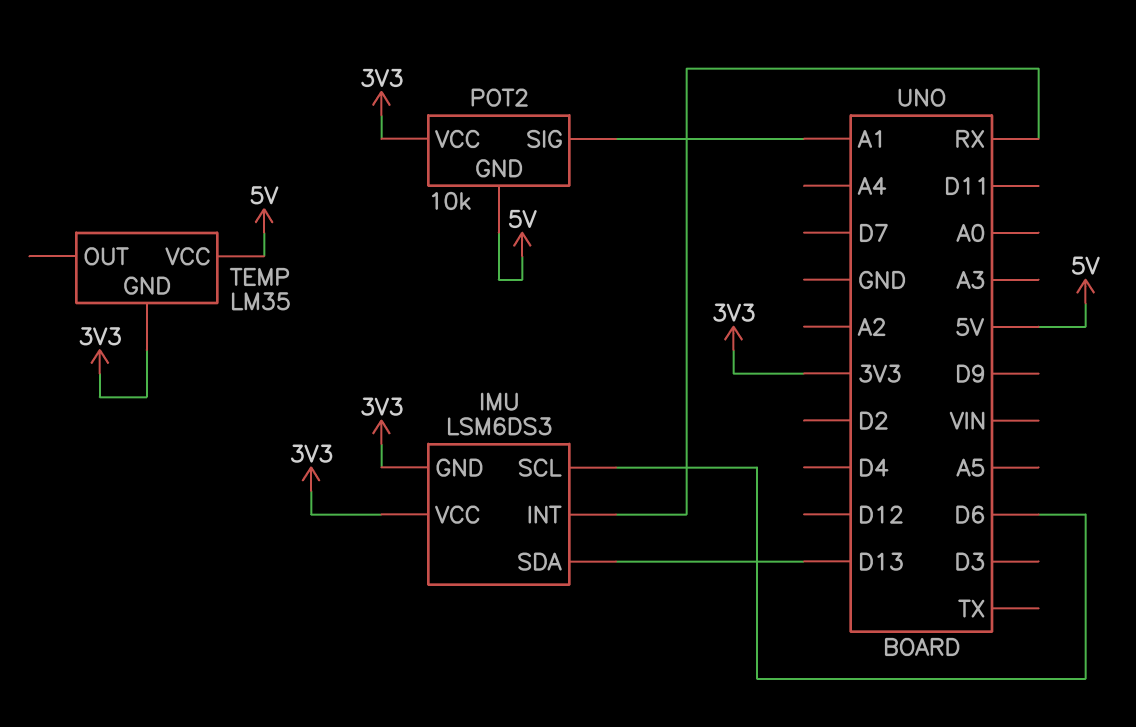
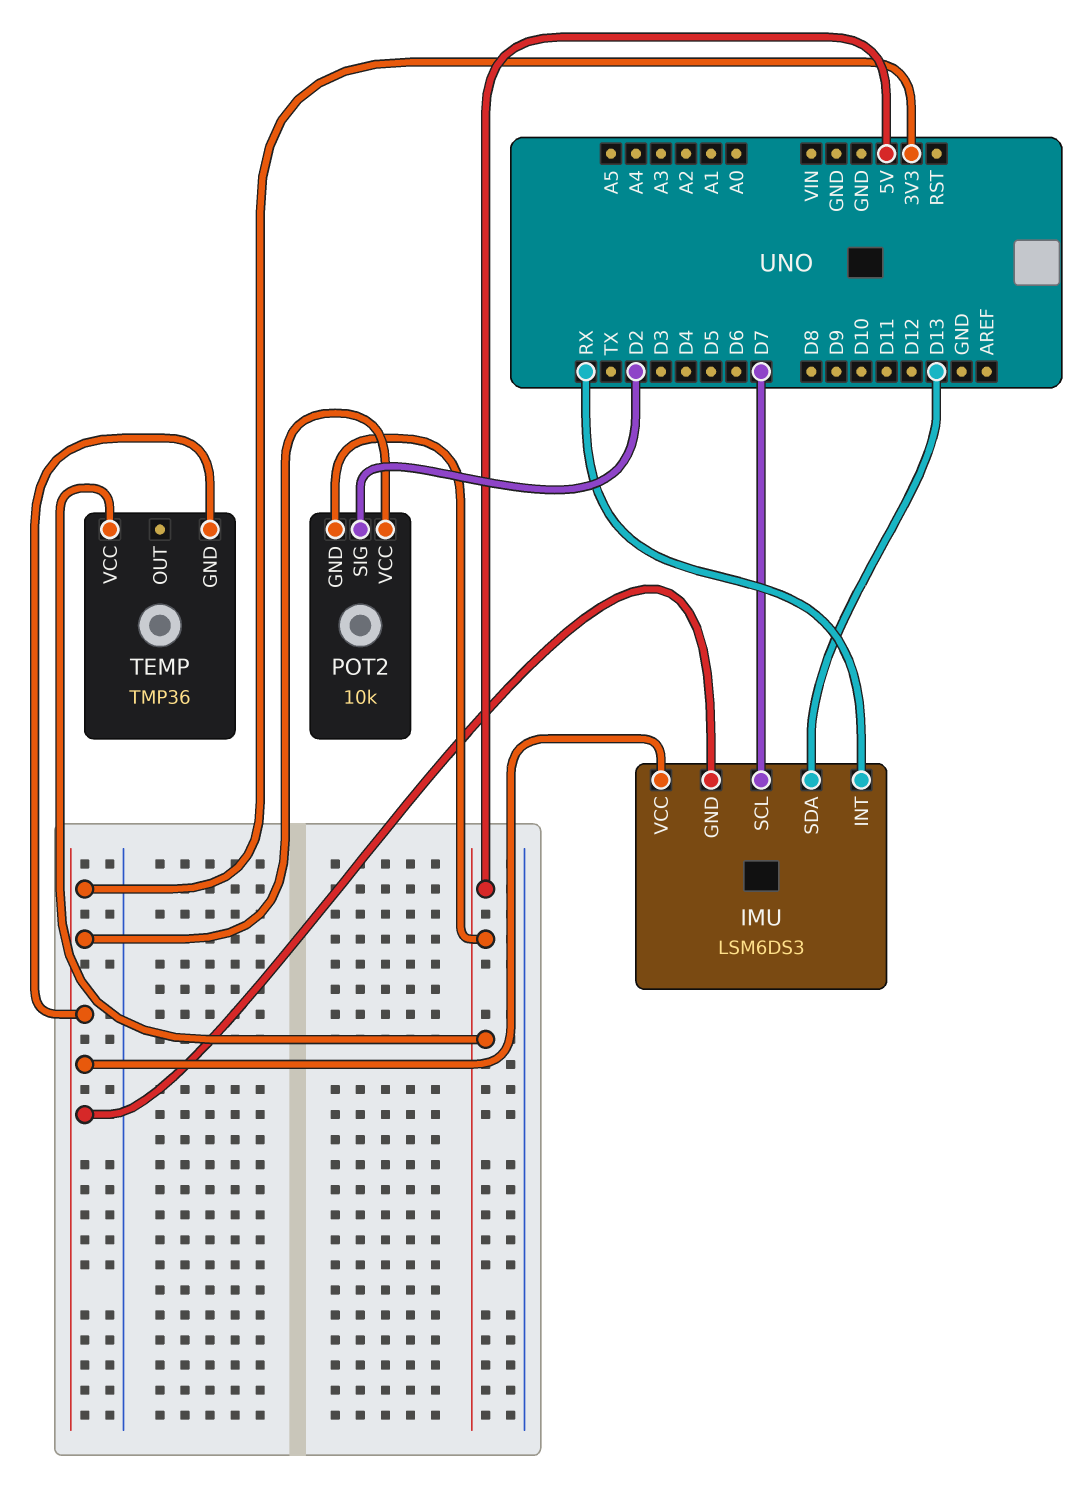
IMU pin SCL: D6 -> D7
POT2 pin SIG: A1 -> D2
TEMP: LM35 -> TMP36

